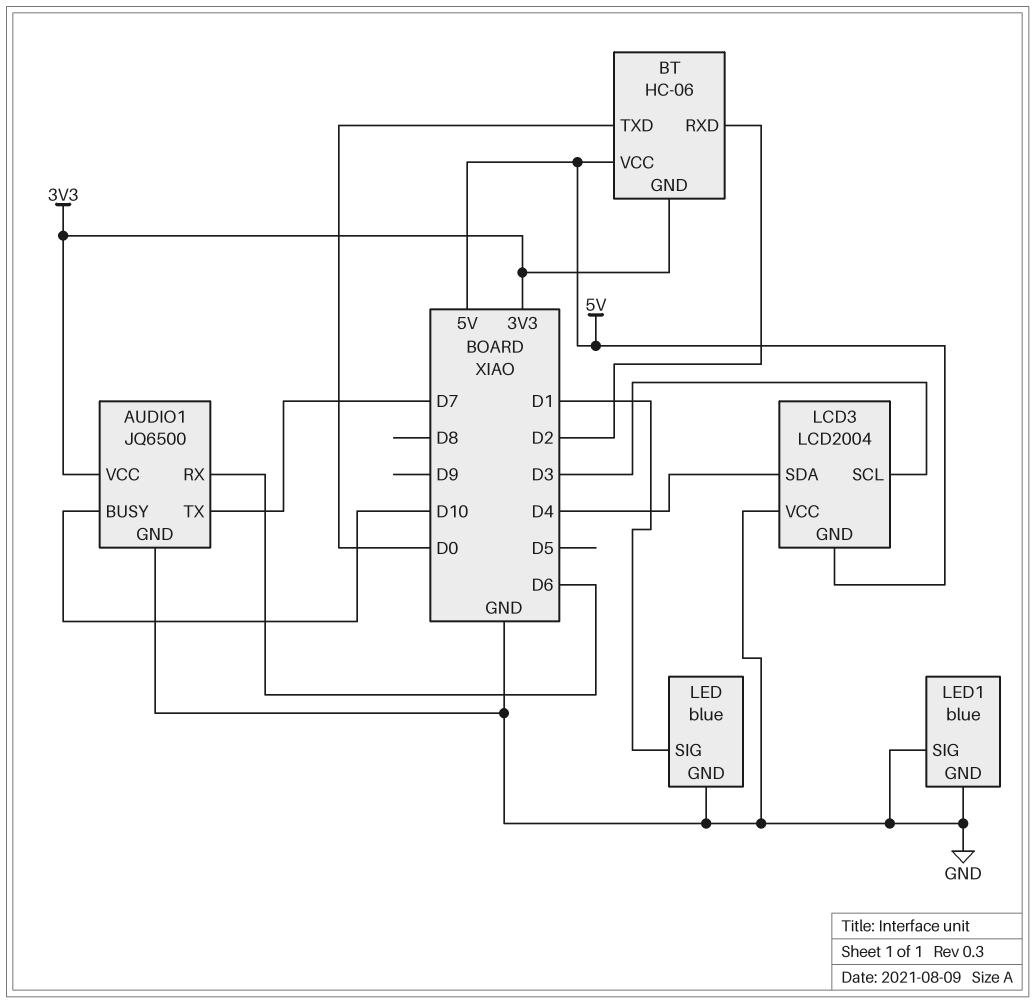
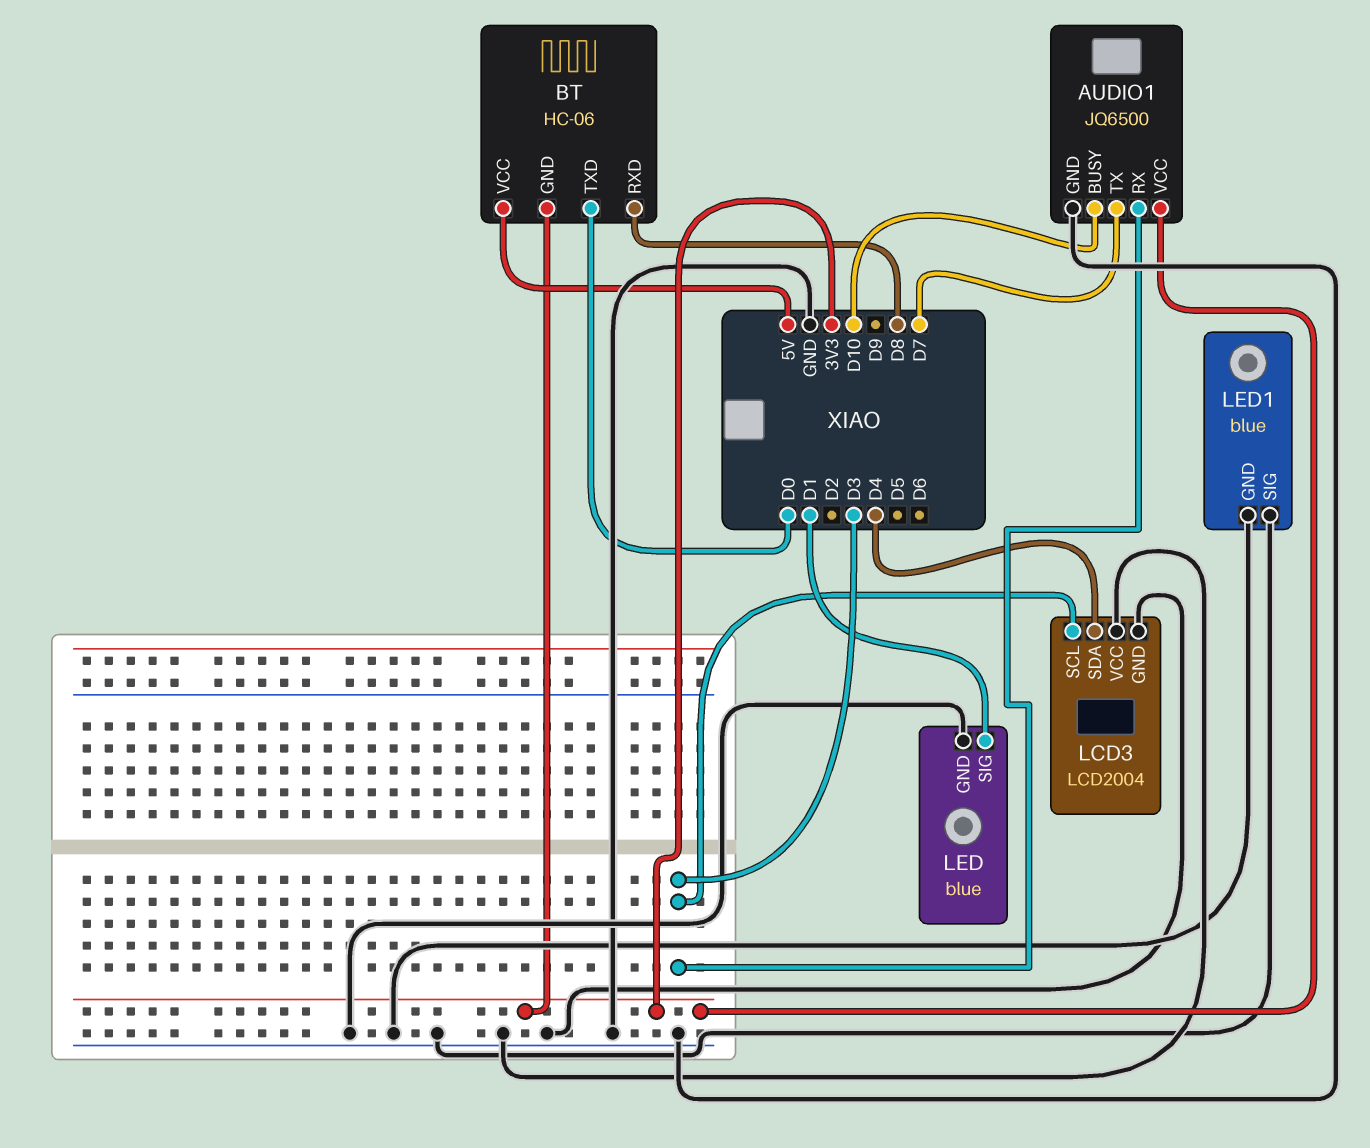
AUDIO1 pin RX: D6 -> D3
BT pin RXD: D2 -> D8
LCD3 pin GND: 5V -> GND

